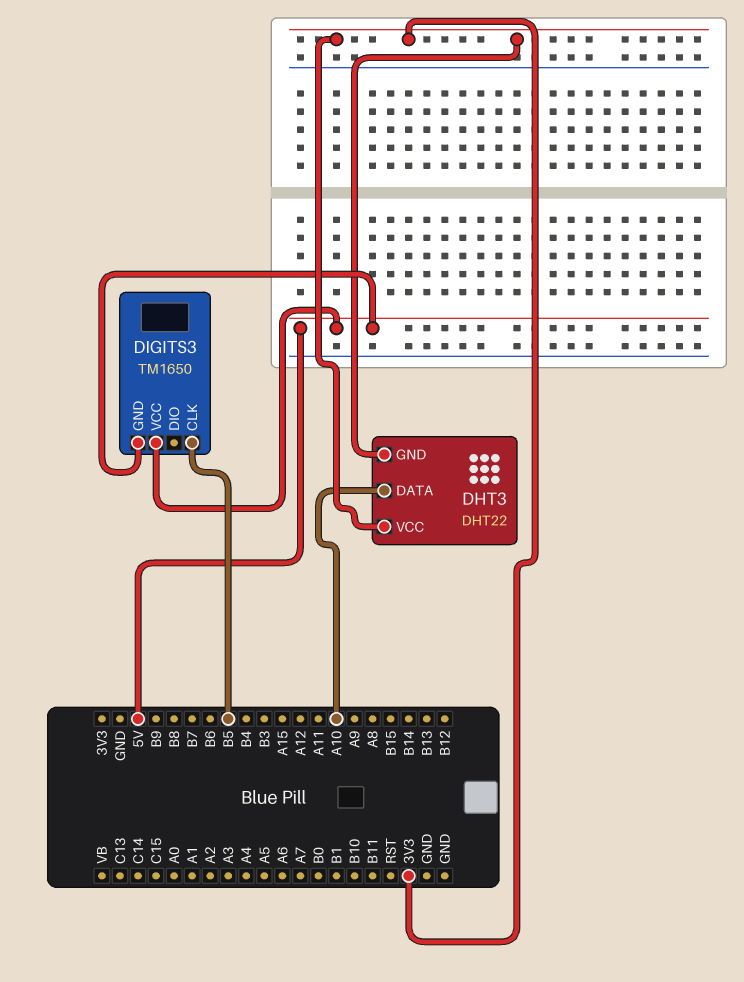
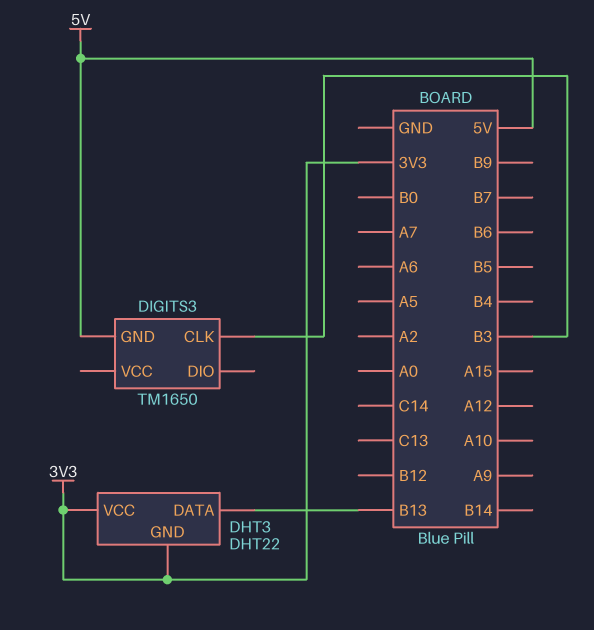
DHT3 pin DATA: A10 -> B13
DIGITS3 pin CLK: B5 -> B3
DIGITS3 pin VCC: 5V -> none

